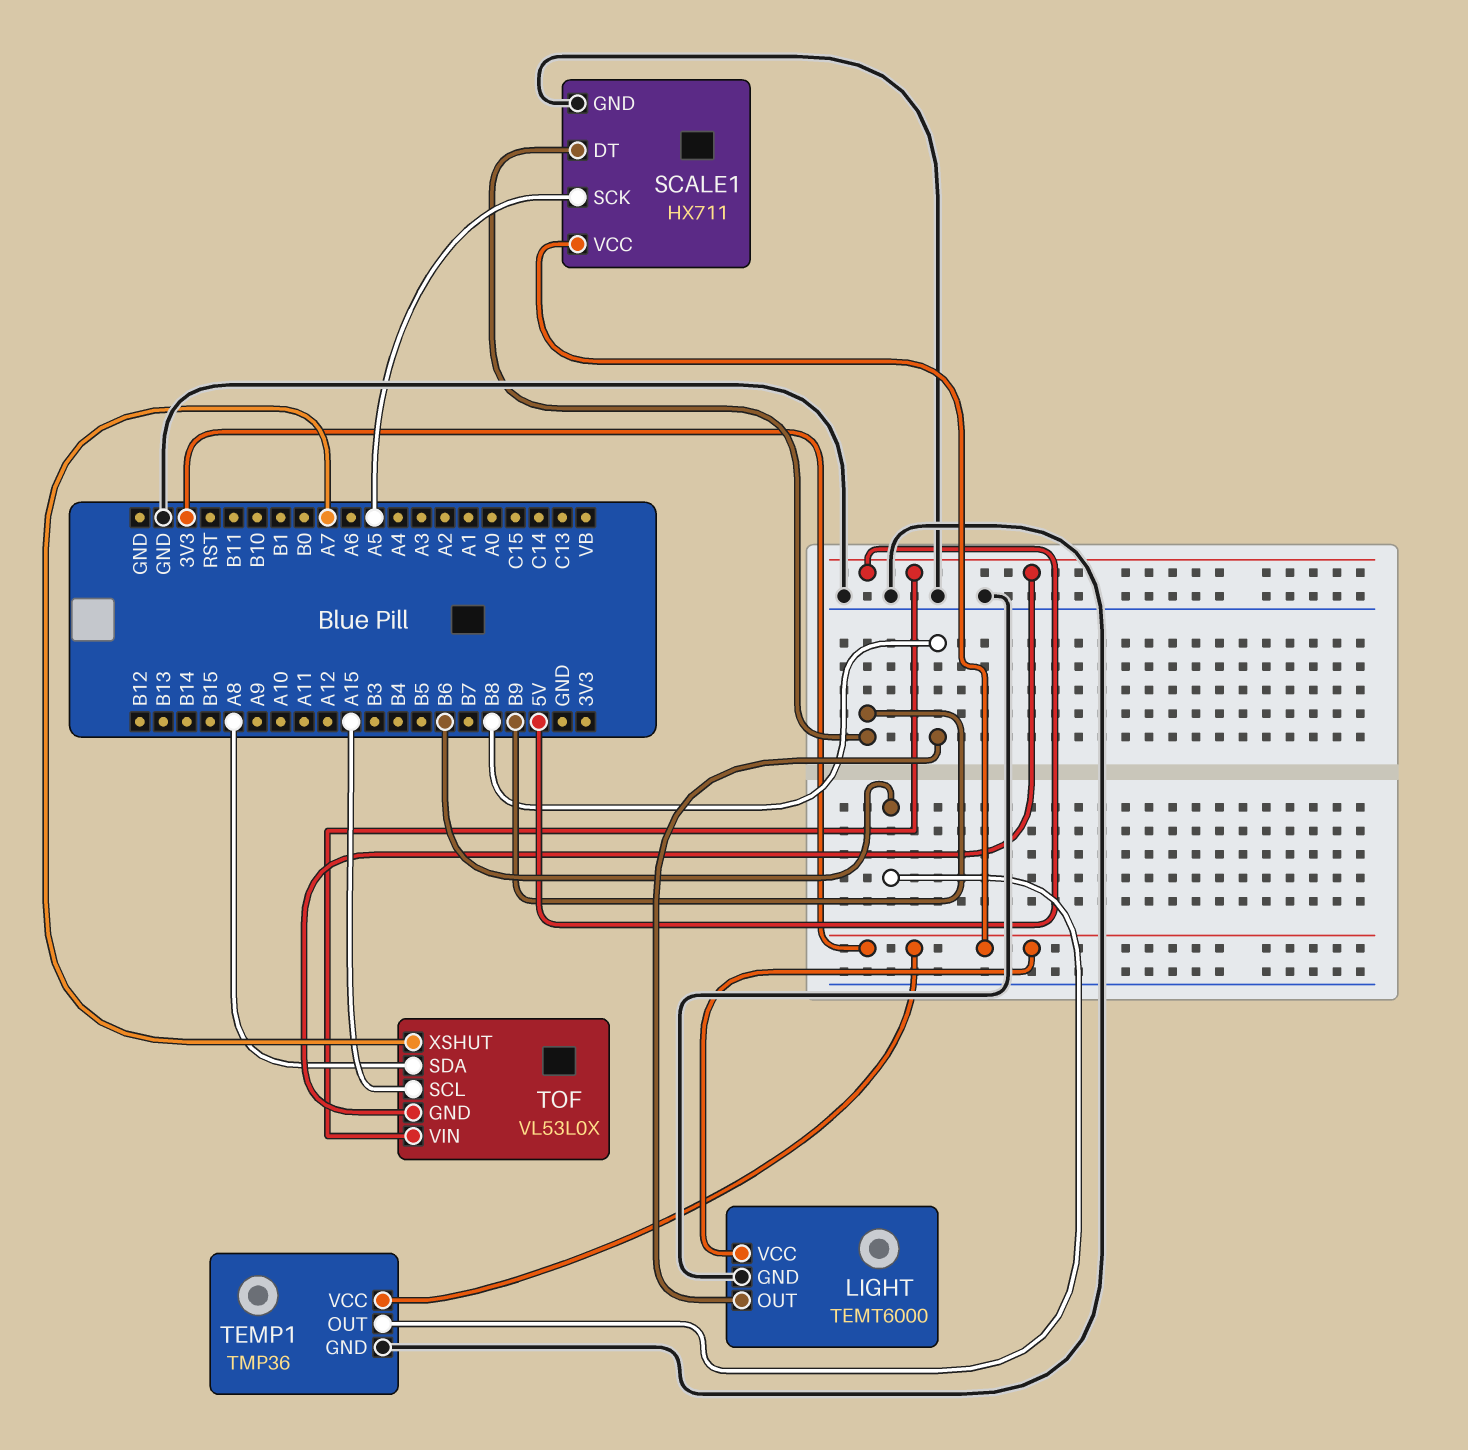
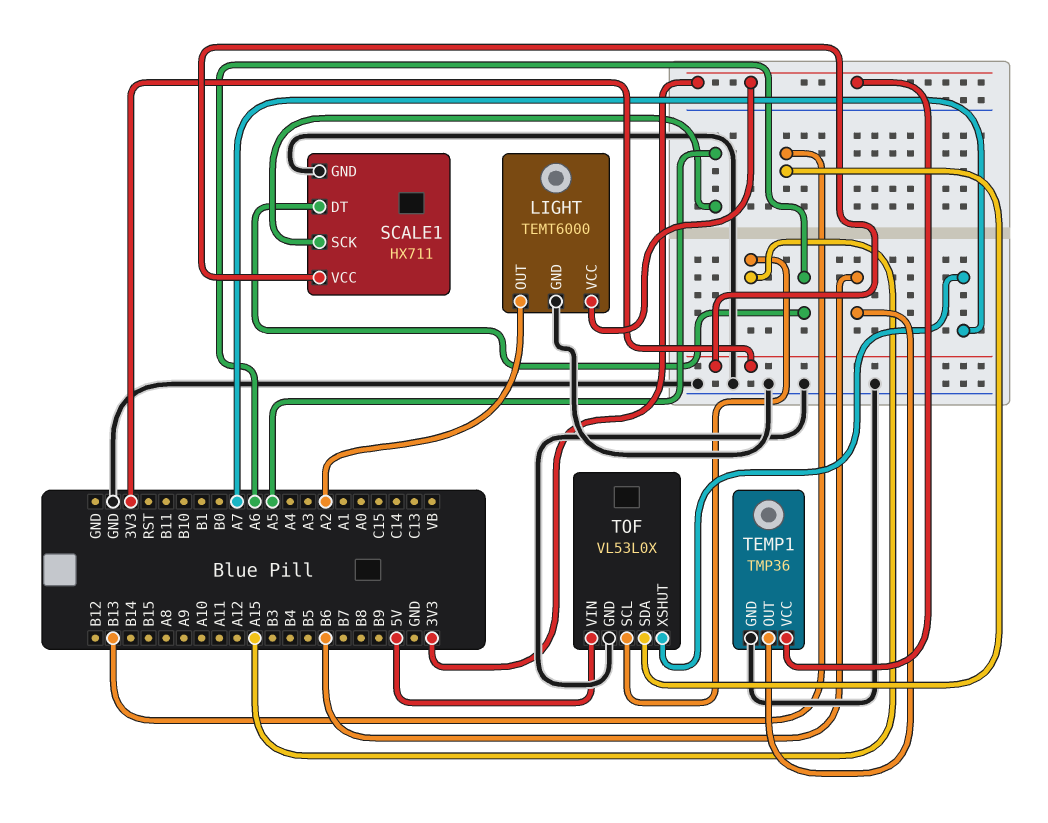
LIGHT pin OUT: B8 -> A2
SCALE1 pin DT: B9 -> A6
TOF pin GND: 5V -> GND
TOF pin SDA: A8 -> B13

